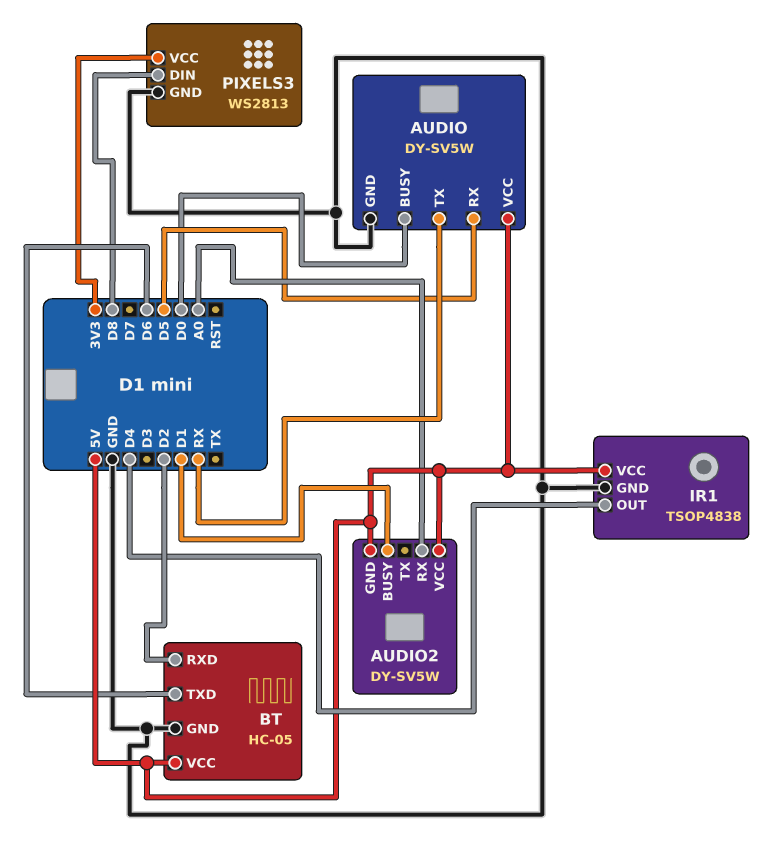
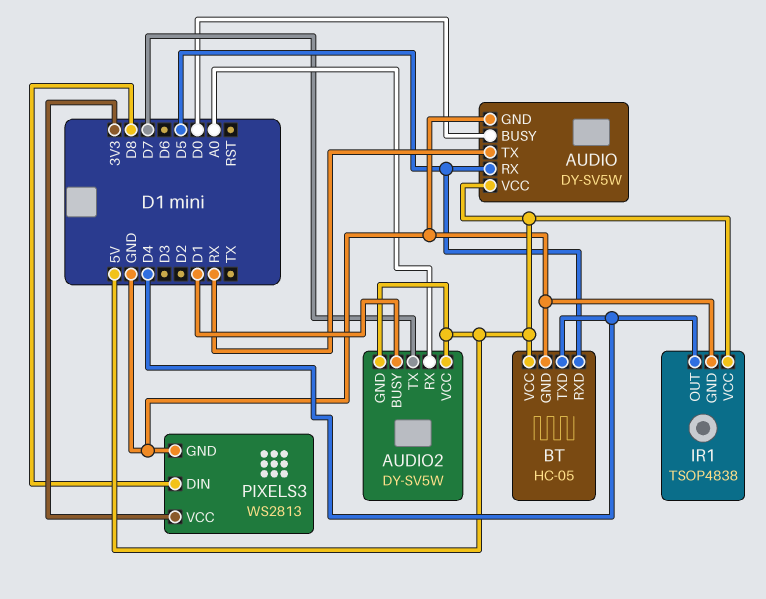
AUDIO2 pin TX: none -> D7
BT pin RXD: D2 -> D5
BT pin TXD: D6 -> D4

